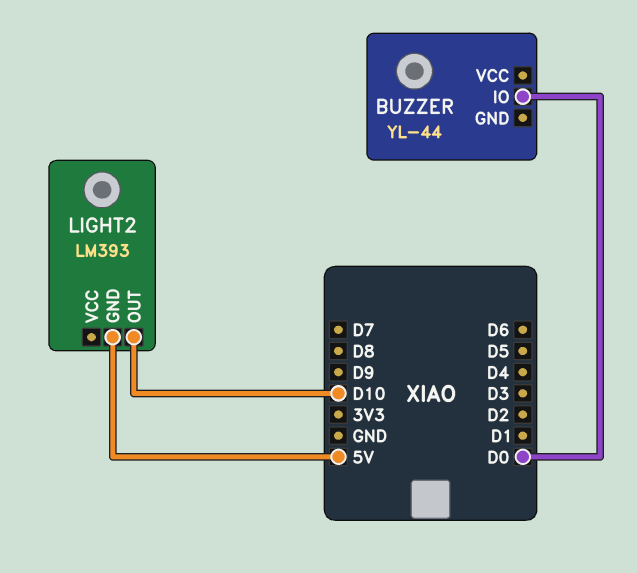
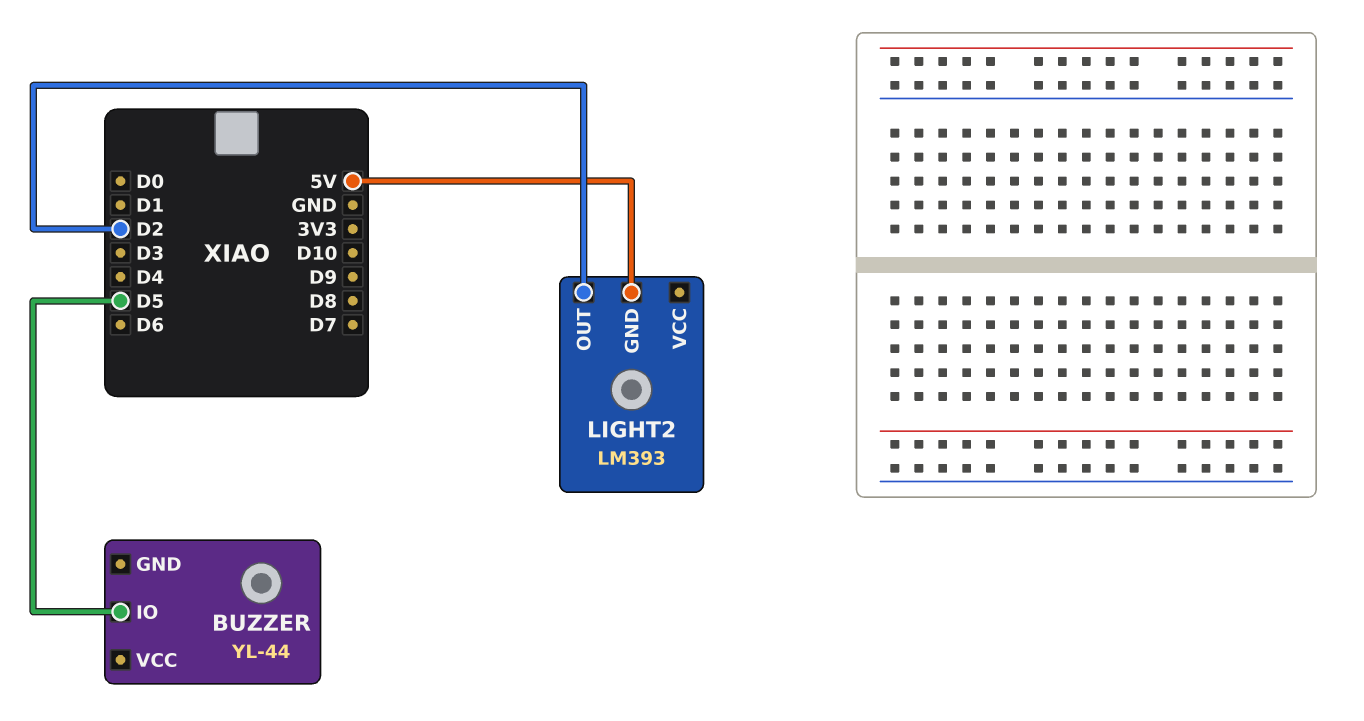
BUZZER pin IO: D0 -> D5
LIGHT2 pin OUT: D10 -> D2

